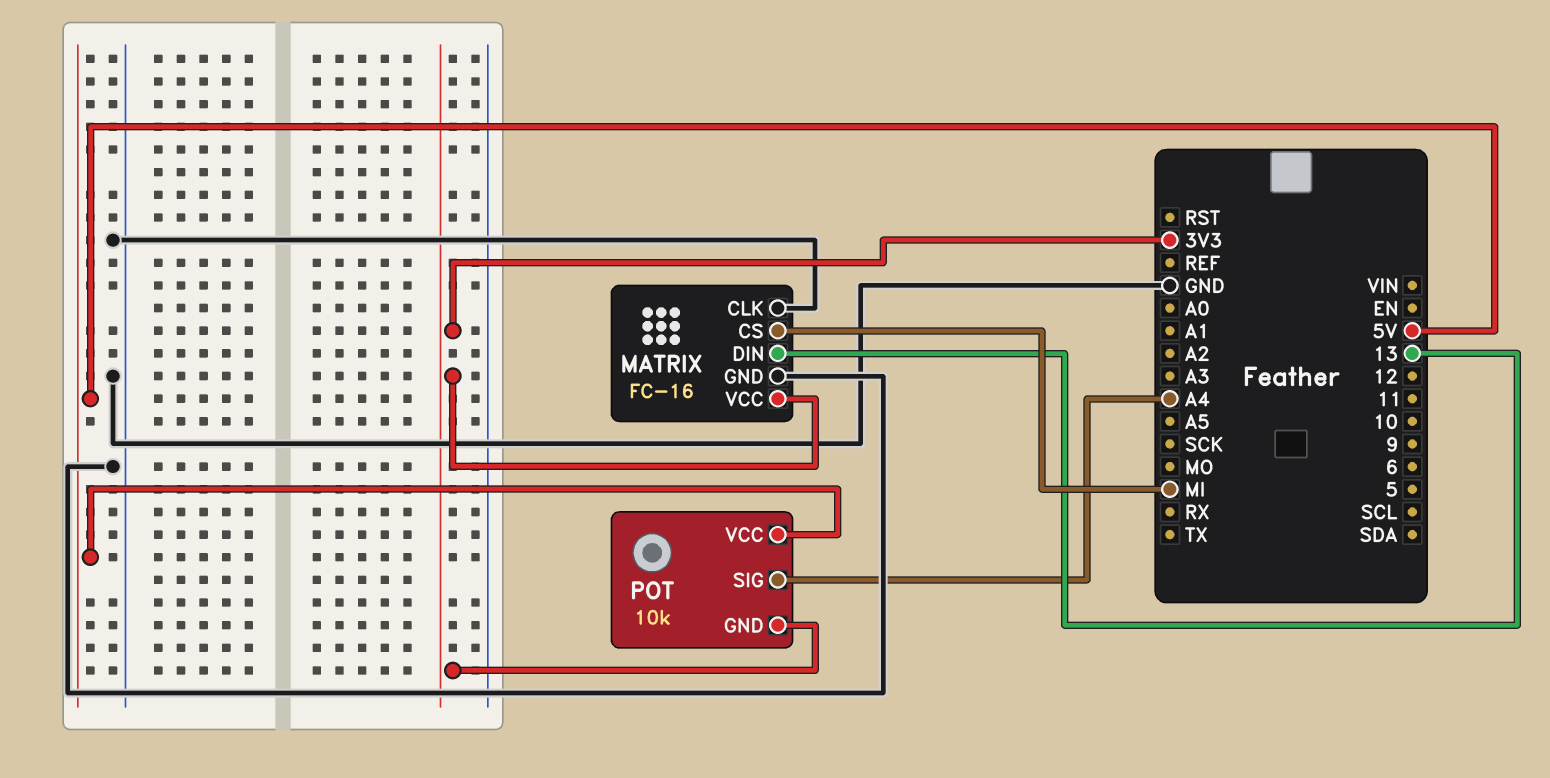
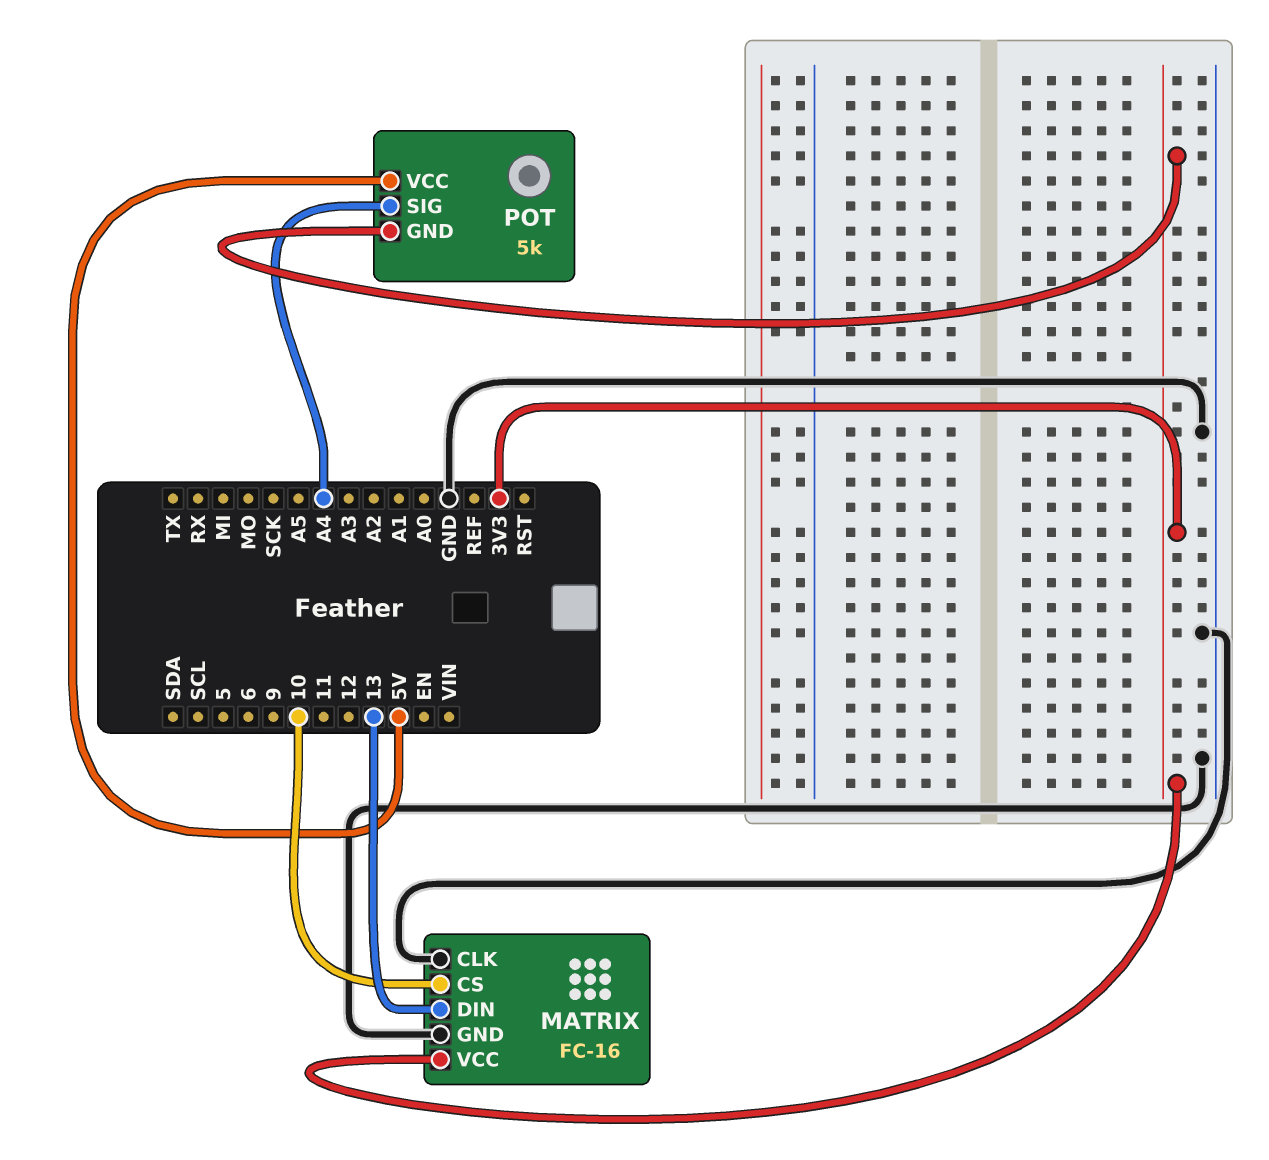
MATRIX pin CS: MI -> 10
POT: 10k -> 5k

